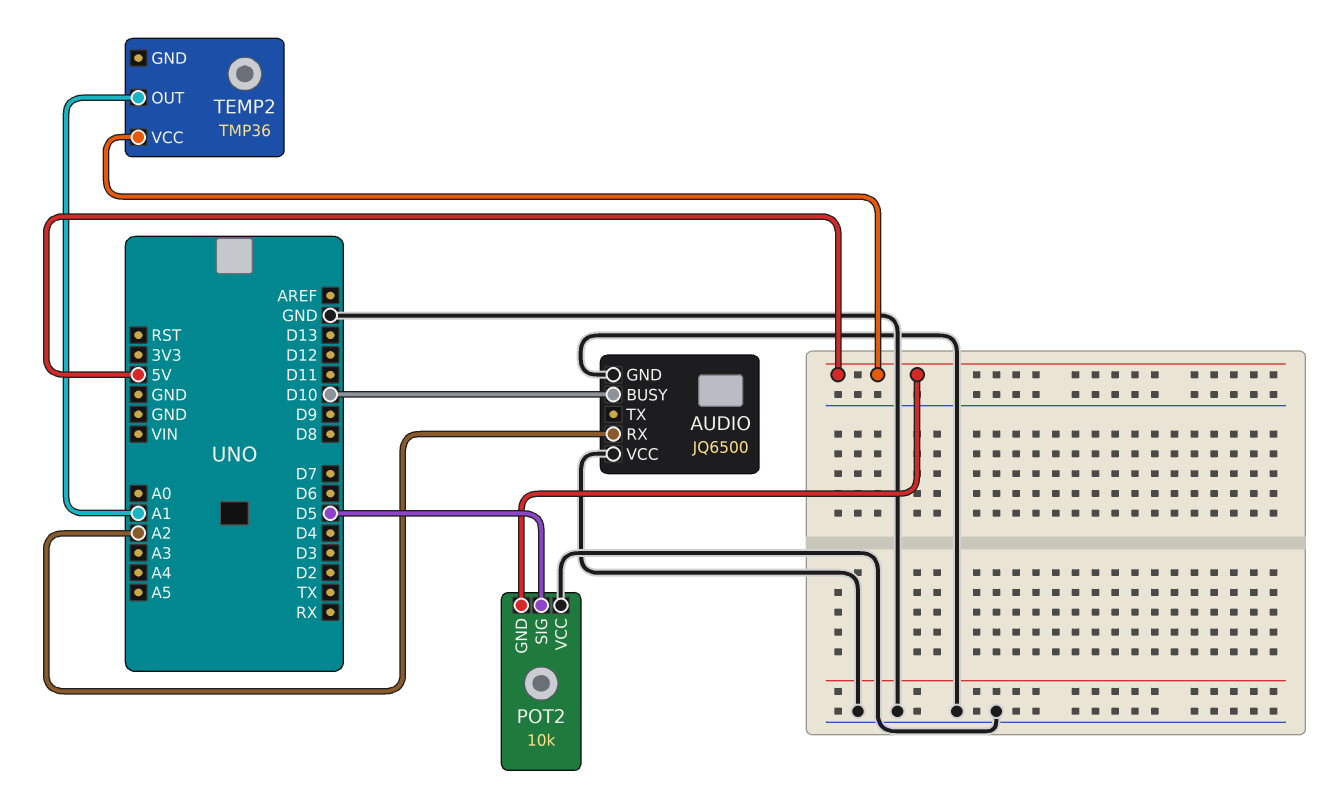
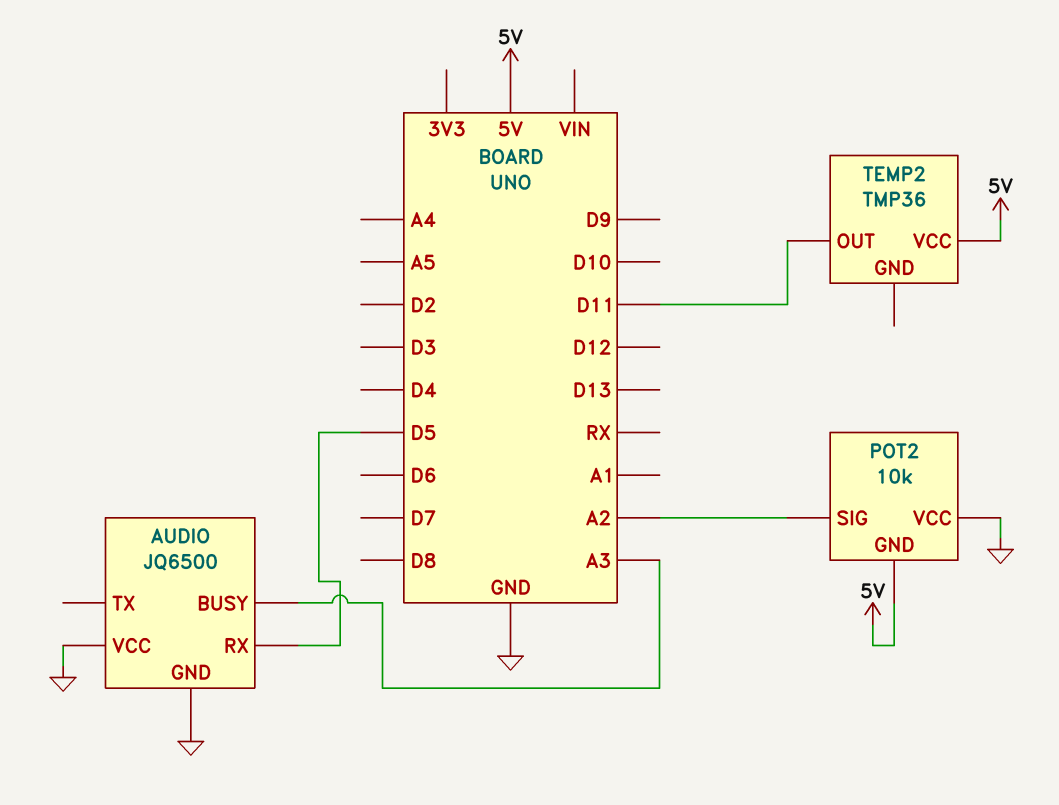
AUDIO pin BUSY: D10 -> A3
AUDIO pin RX: A2 -> D5
POT2 pin SIG: D5 -> A2
TEMP2 pin OUT: A1 -> D11

